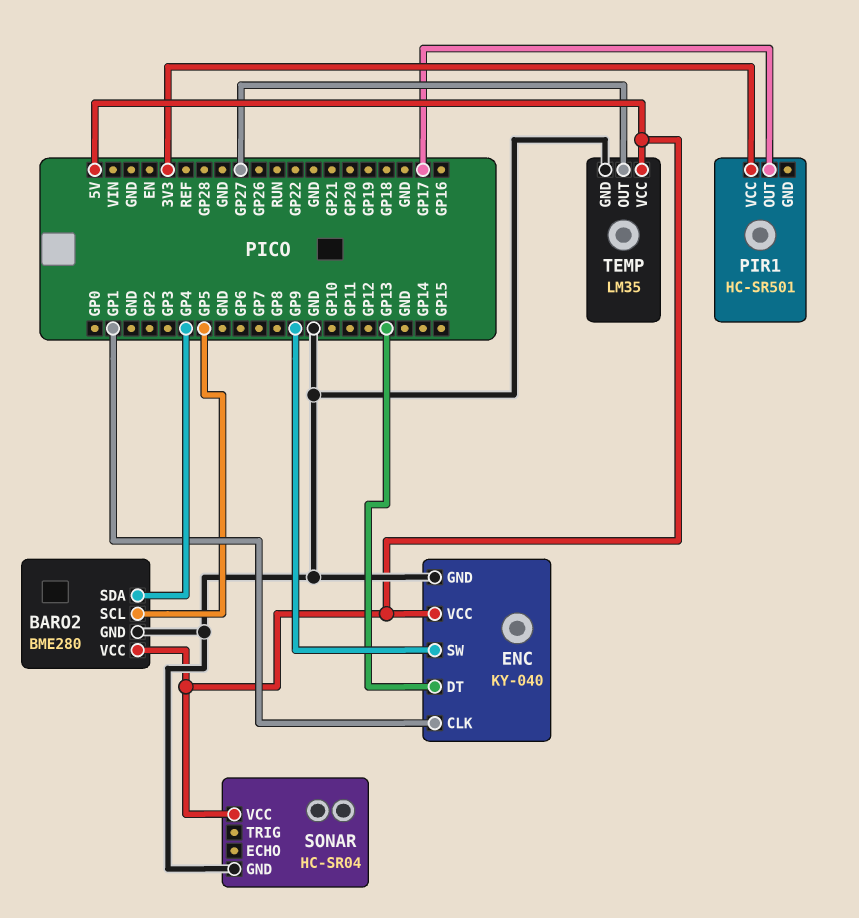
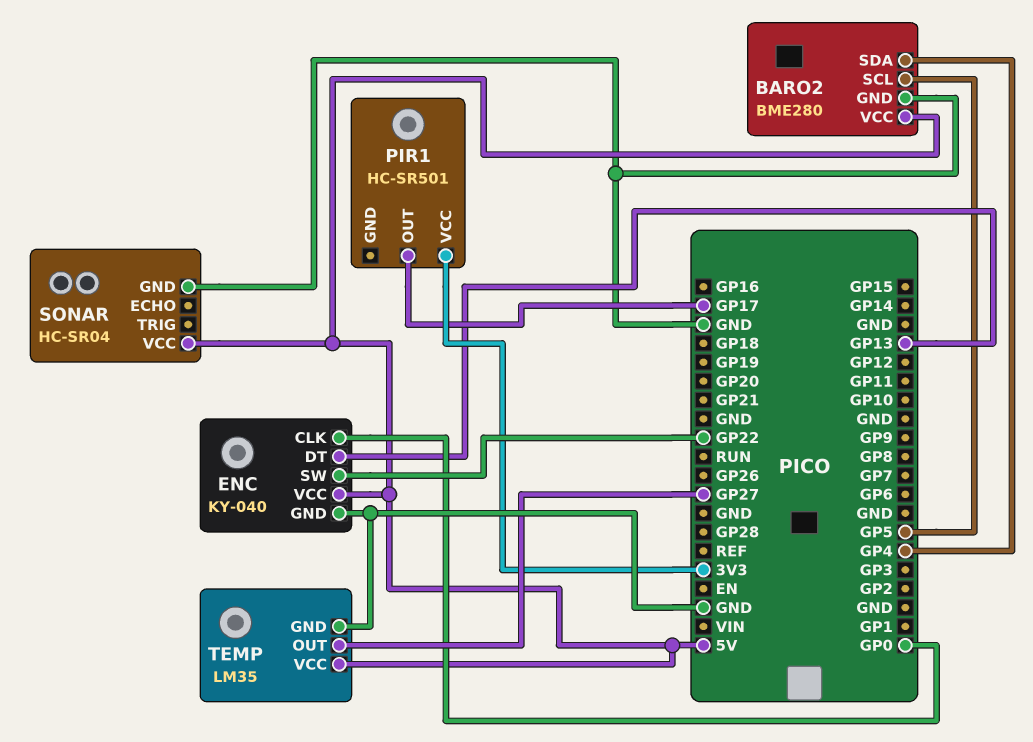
ENC pin CLK: GP1 -> GP0
ENC pin SW: GP9 -> GP22

